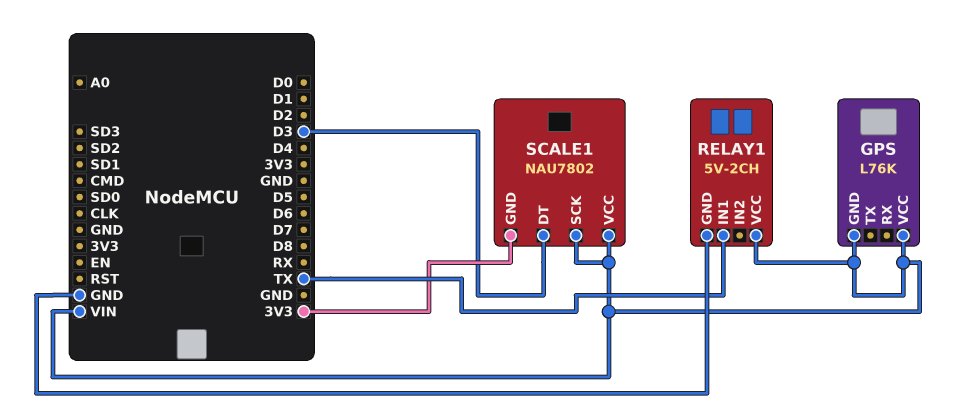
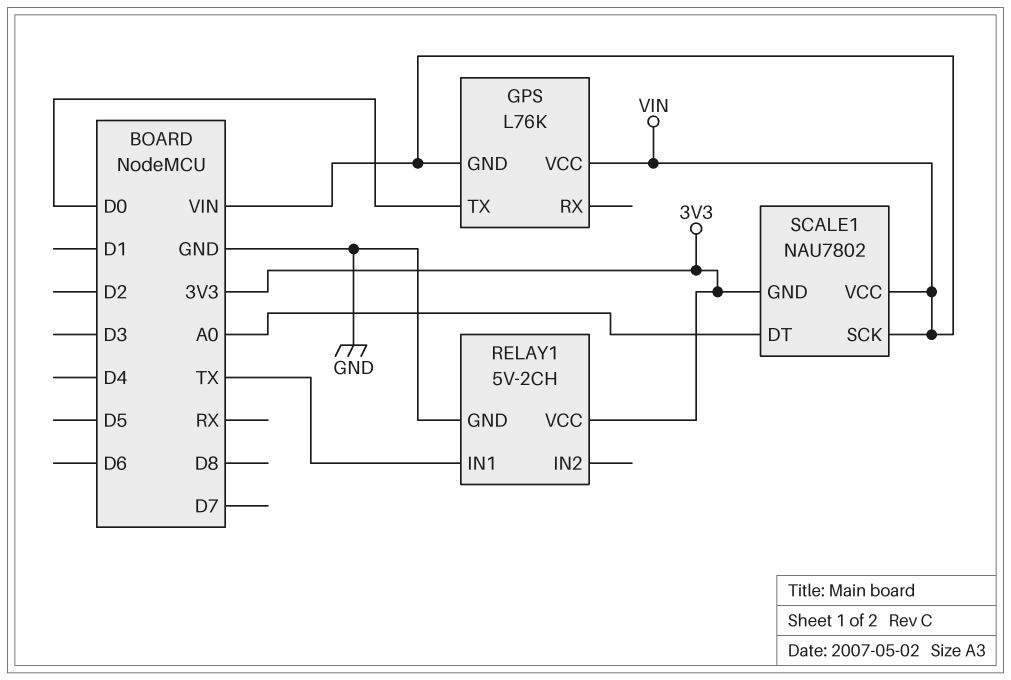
GPS pin TX: none -> D0
RELAY1 pin VCC: VIN -> 3V3
SCALE1 pin DT: D3 -> A0

